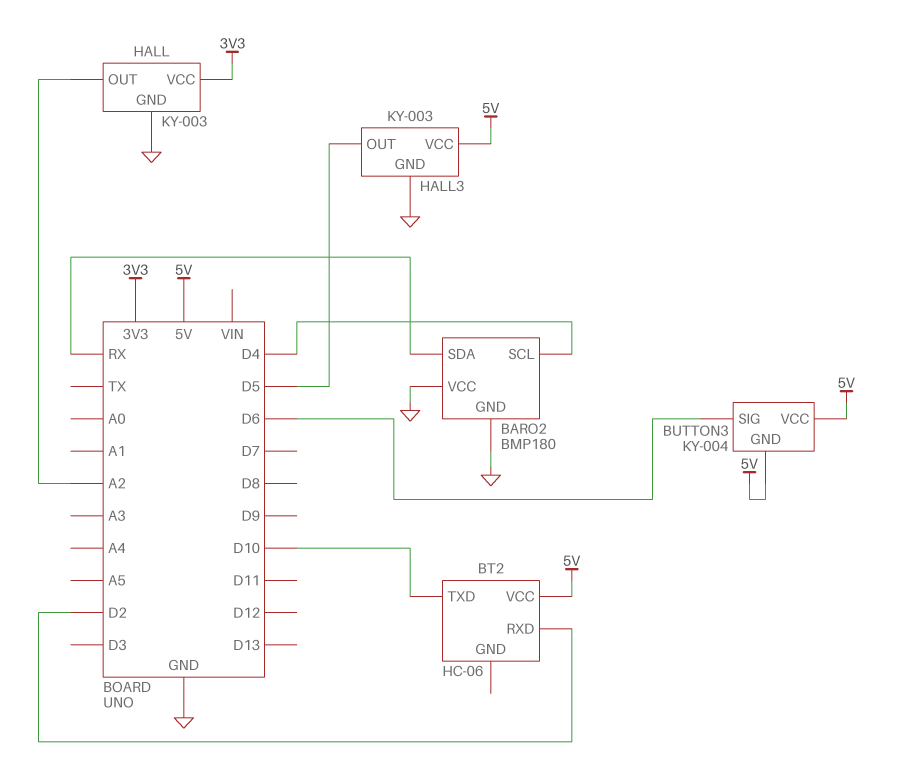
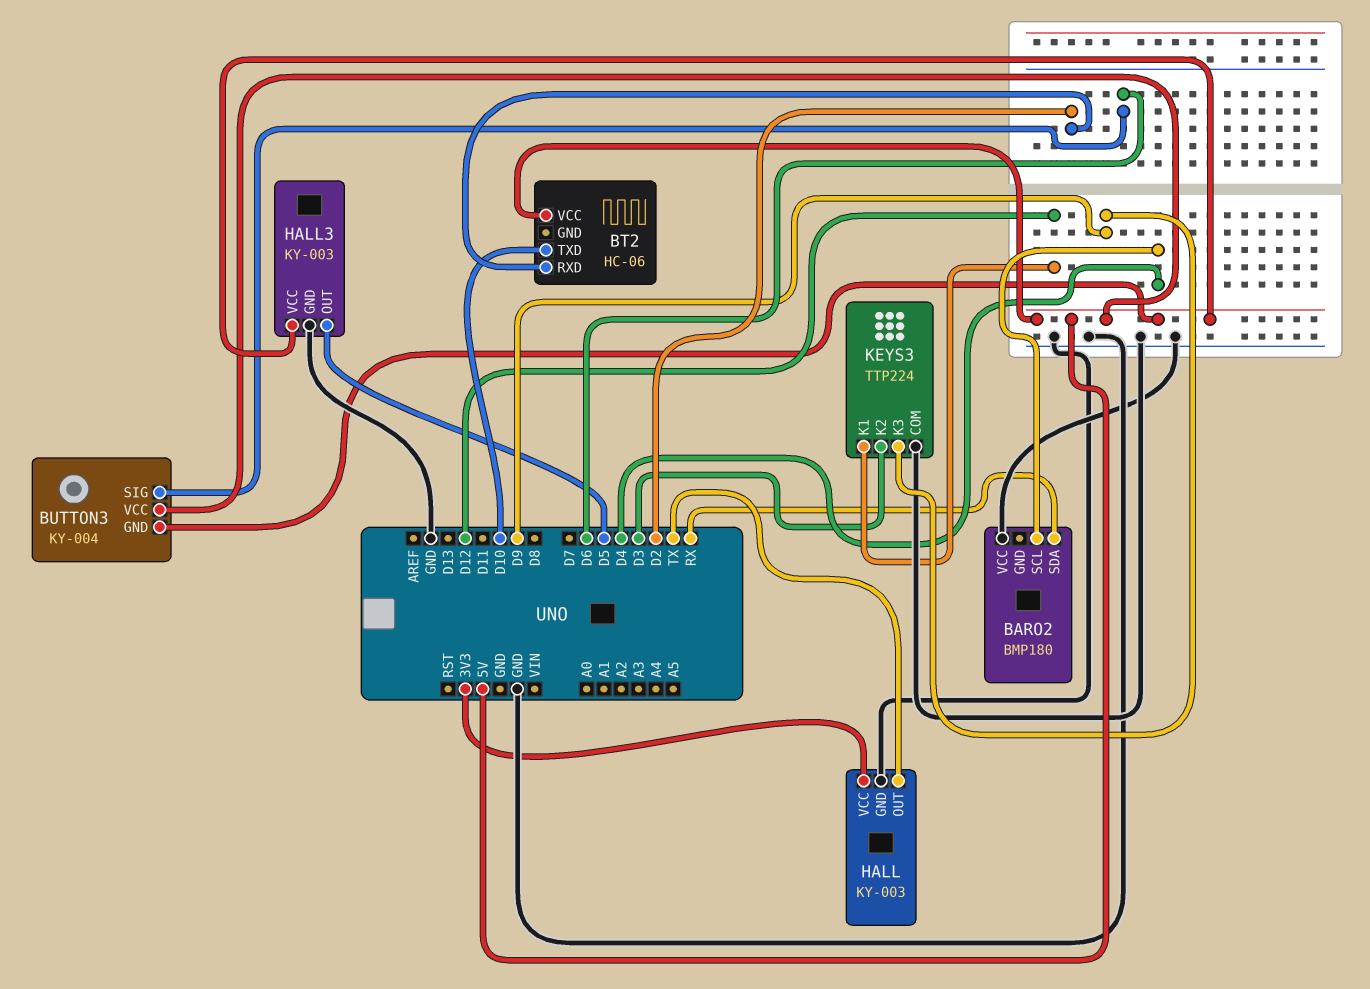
BARO2 pin GND: GND -> none
HALL pin OUT: A2 -> TX
KEYS3: none -> TTP224
KEYS3 pin COM: none -> GND
KEYS3 pin K1: none -> D12
KEYS3 pin K2: none -> D3
KEYS3 pin K3: none -> D9

